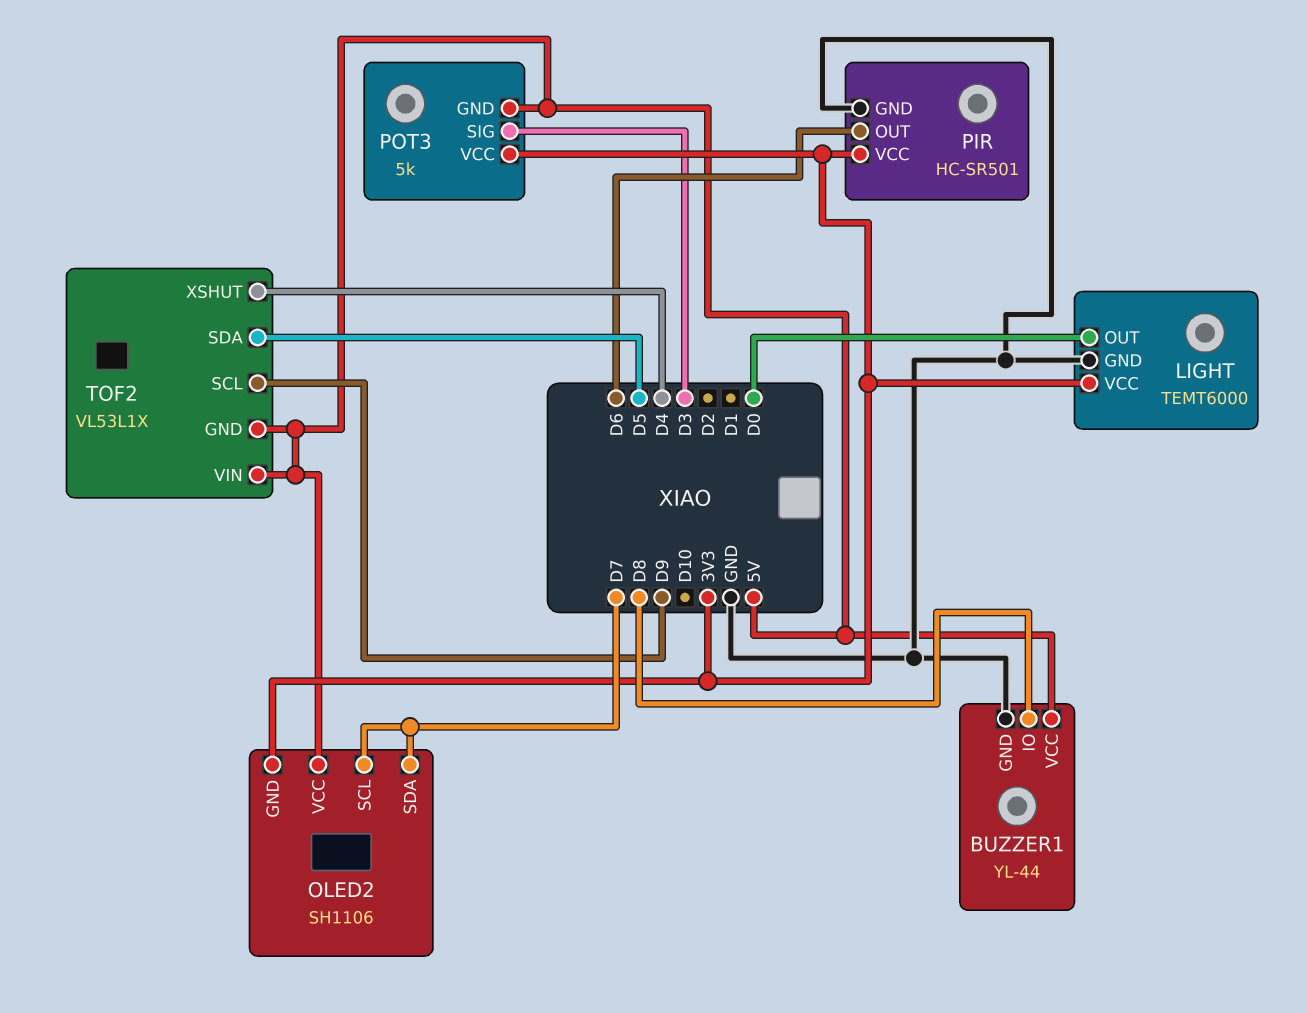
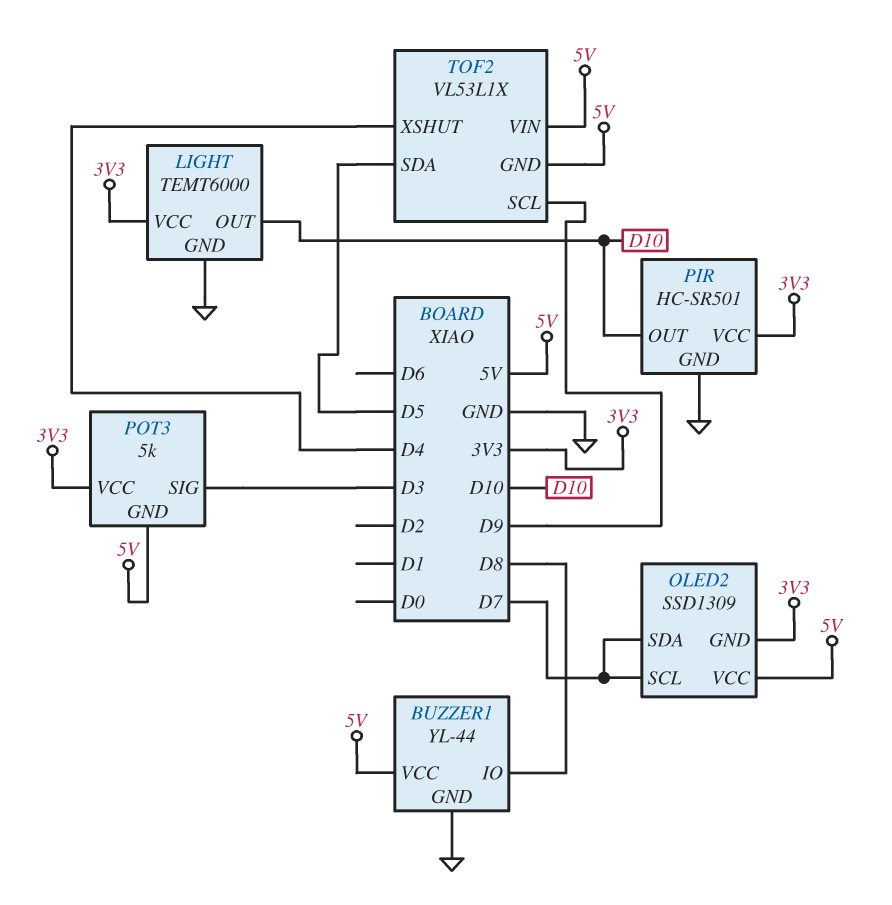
LIGHT pin OUT: D0 -> D10
OLED2: SH1106 -> SSD1309
PIR pin OUT: D6 -> D10

